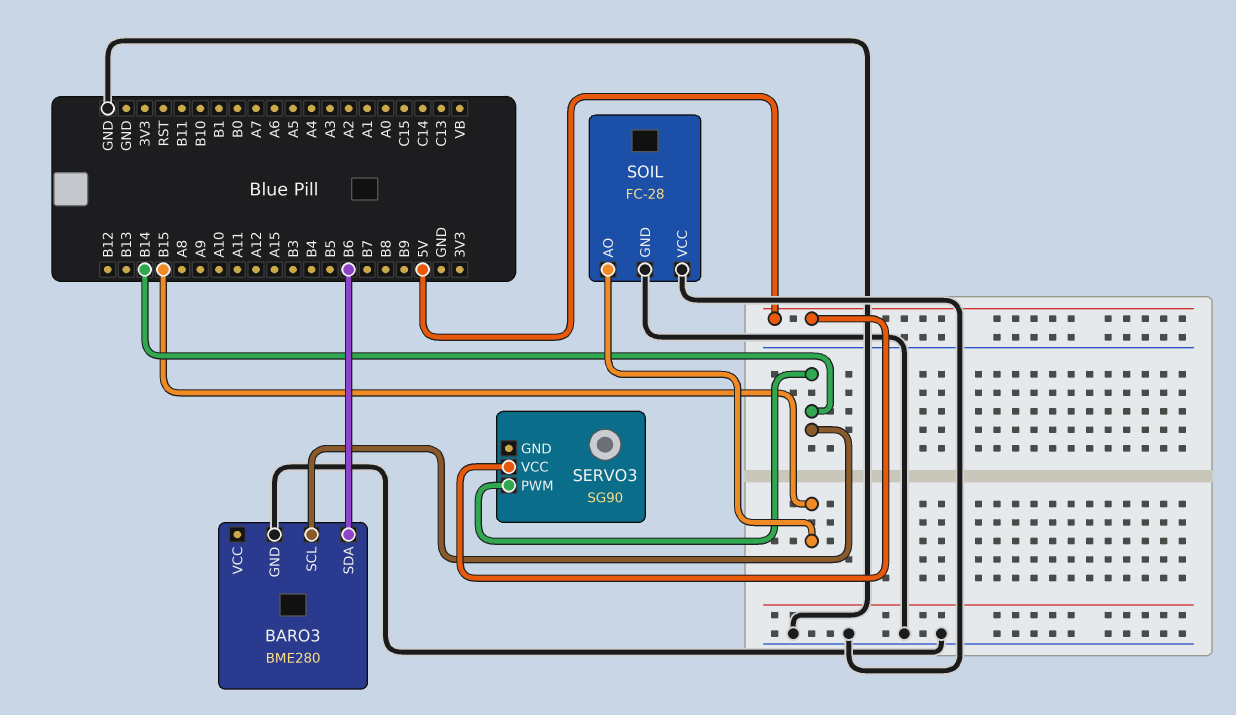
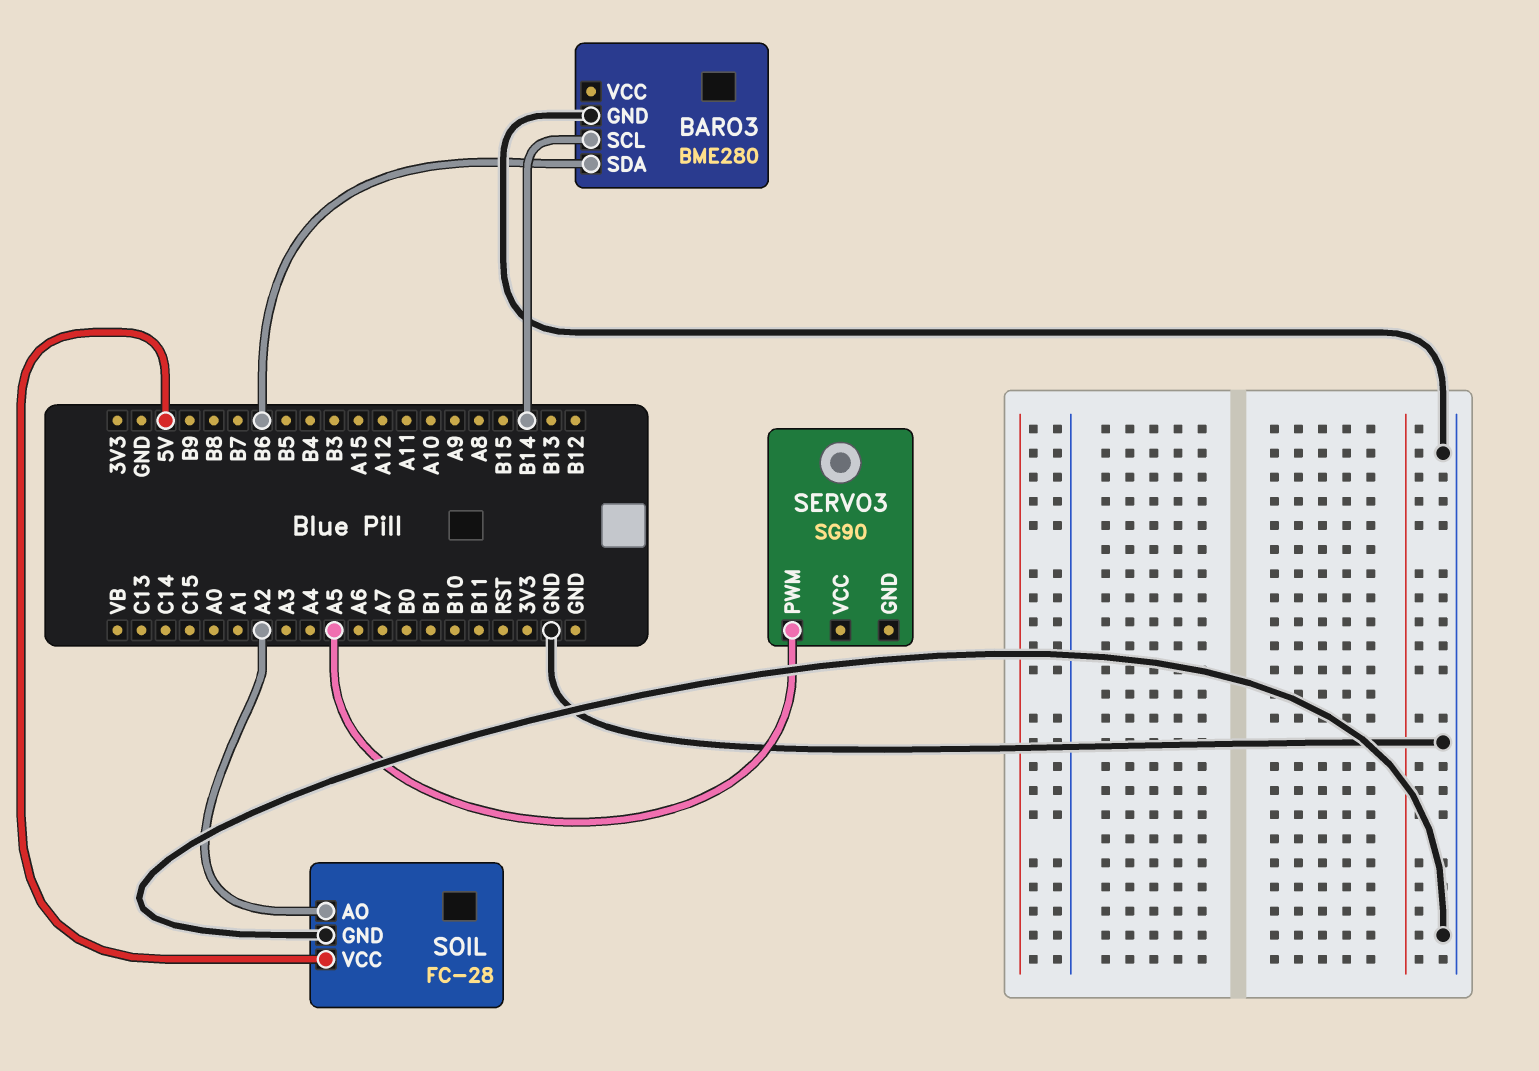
SERVO3 pin PWM: B14 -> A5
SERVO3 pin VCC: 5V -> none
SOIL pin AO: B15 -> A2
SOIL pin VCC: GND -> 5V

